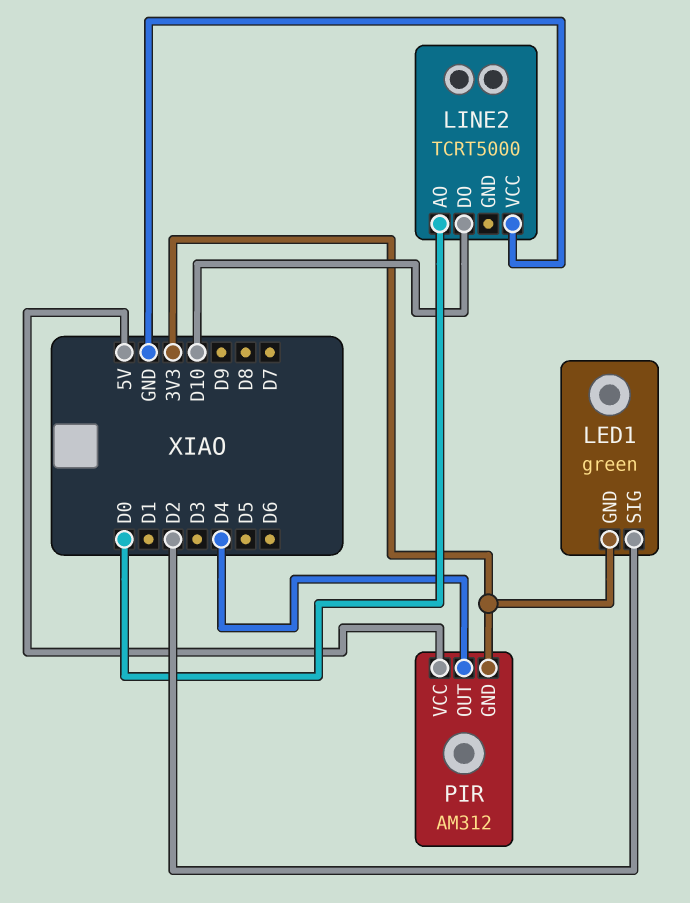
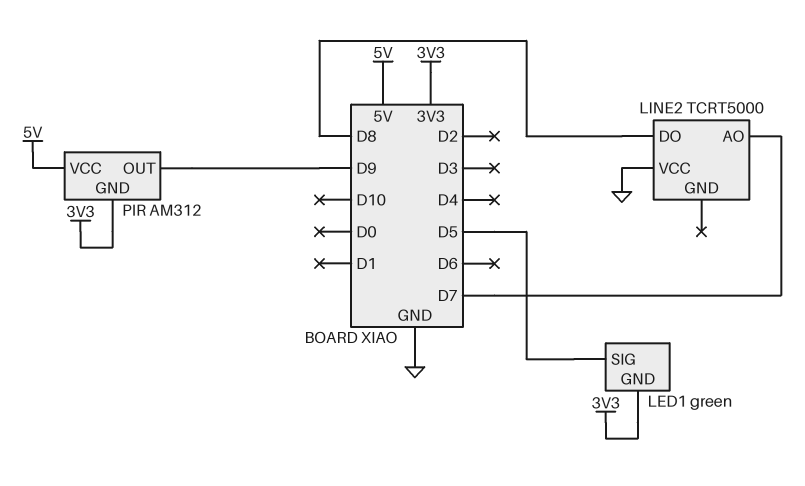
LED1 pin SIG: D2 -> D5
LINE2 pin AO: D0 -> D7
LINE2 pin DO: D10 -> D8
PIR pin OUT: D4 -> D9

